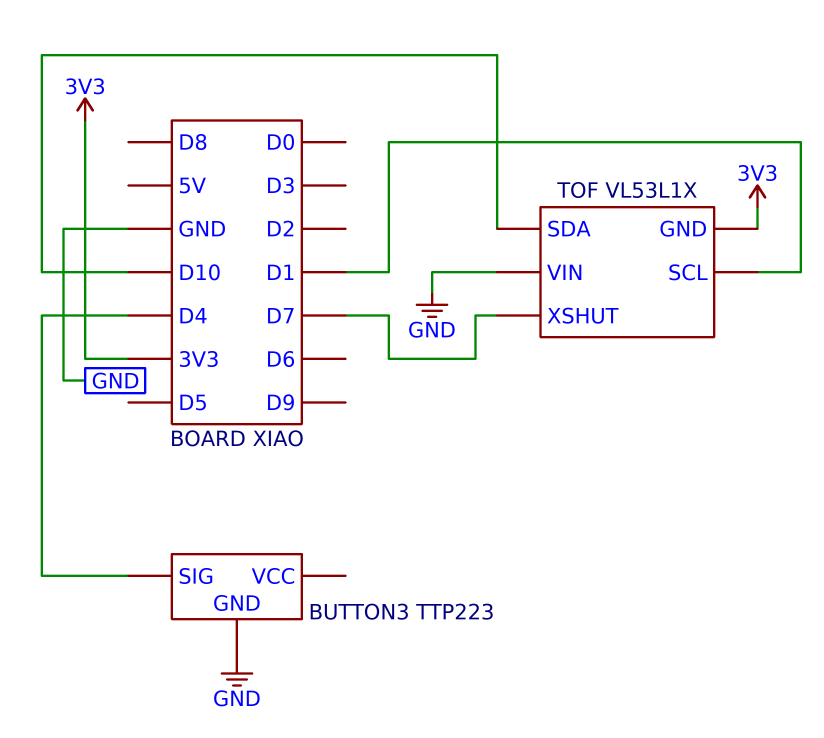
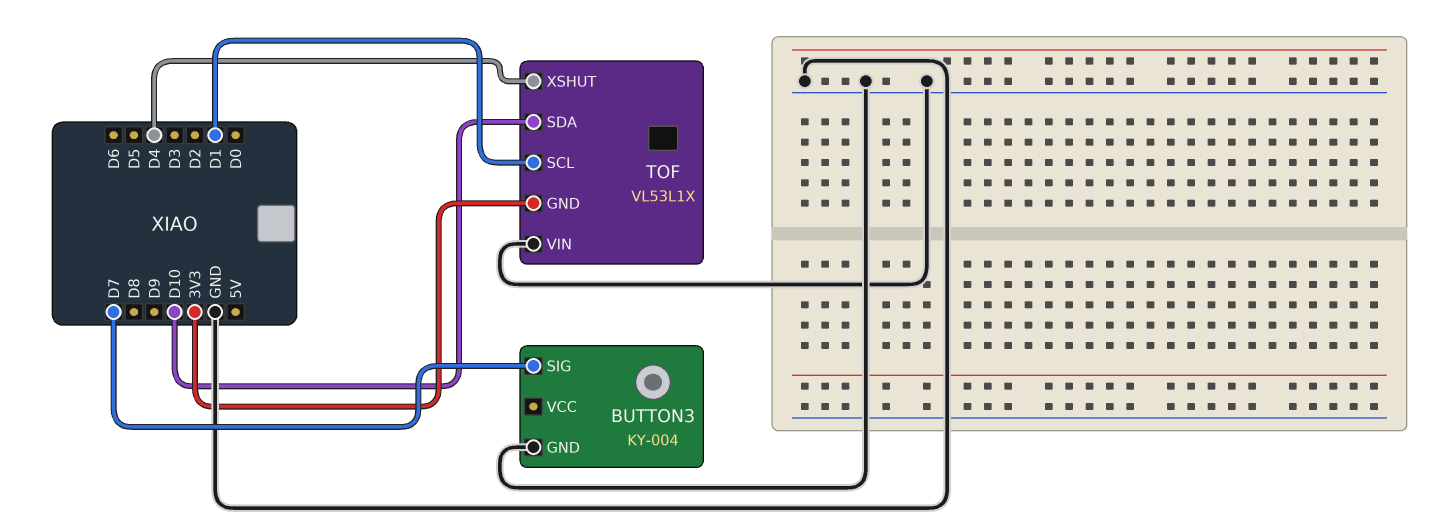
BUTTON3: TTP223 -> KY-004
BUTTON3 pin SIG: D4 -> D7
TOF pin XSHUT: D7 -> D4

